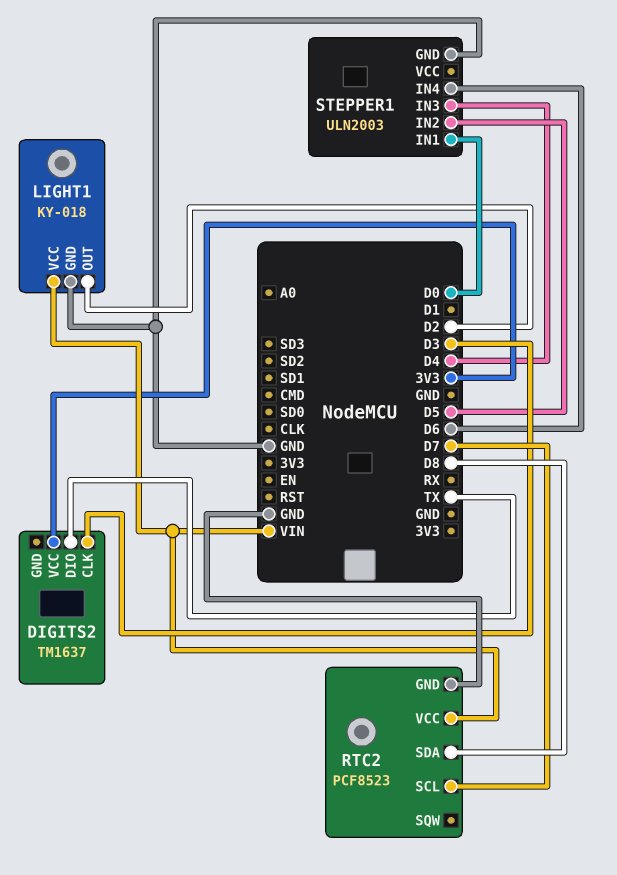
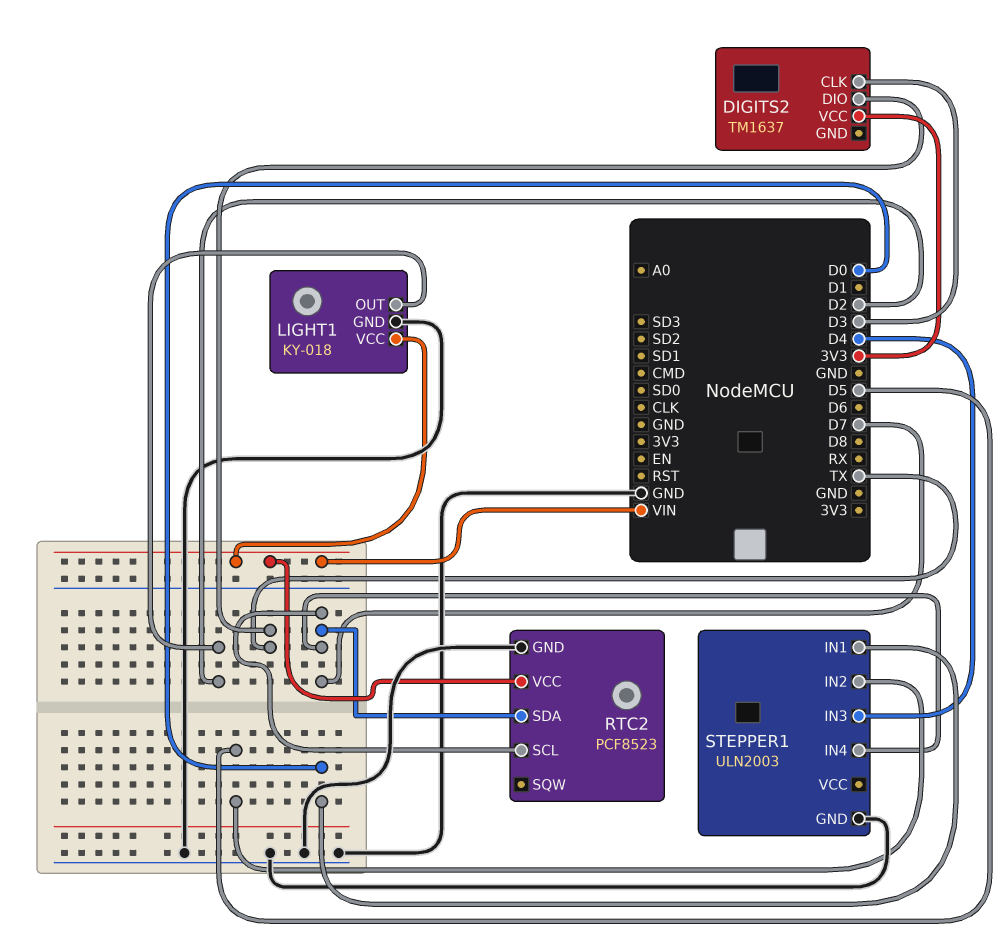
RTC2 pin SDA: D8 -> D7
STEPPER1 pin IN4: D6 -> D7

